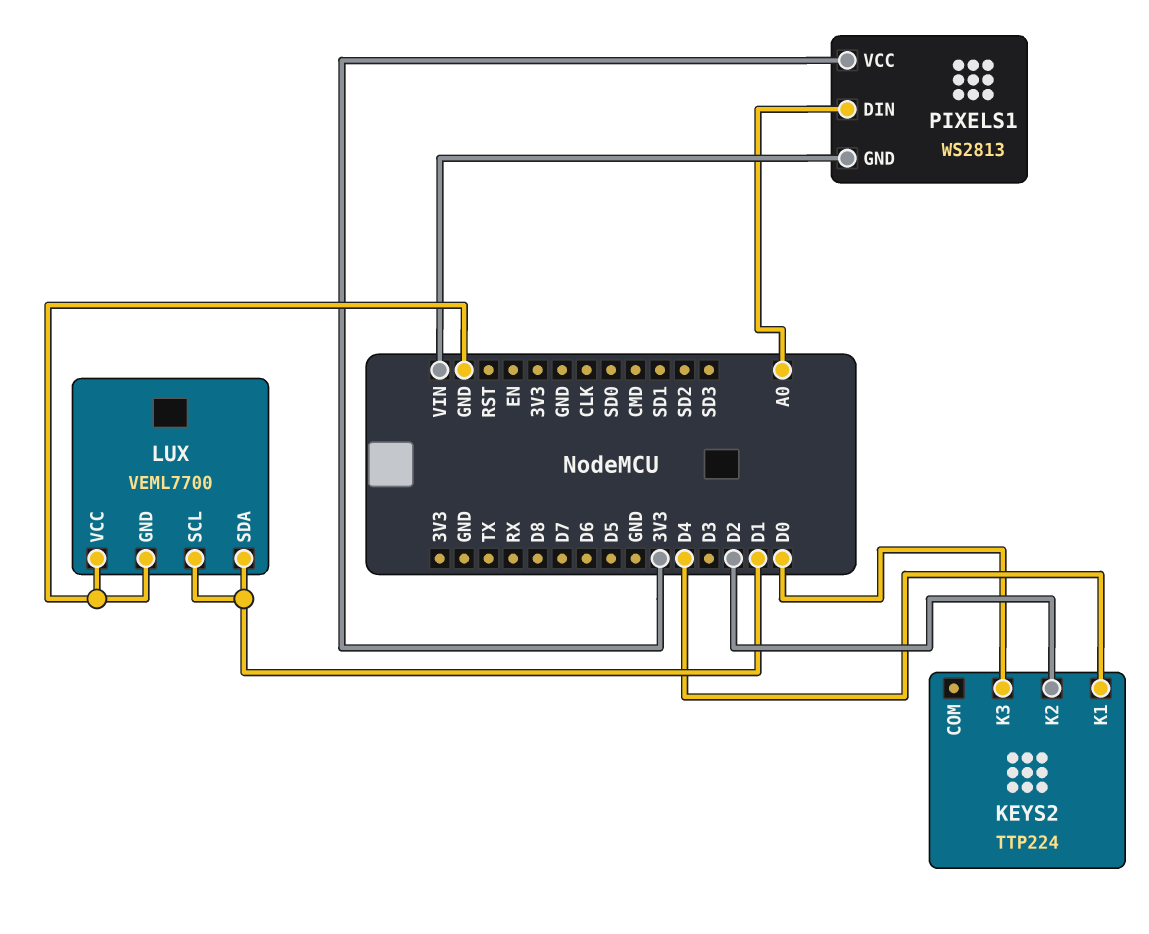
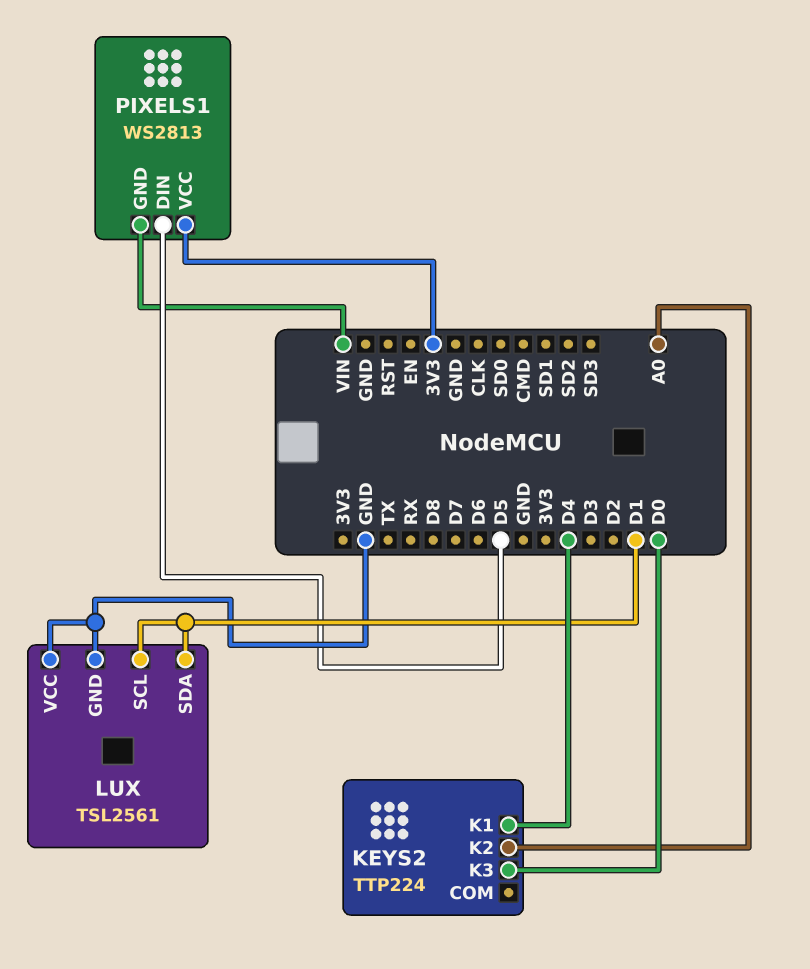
KEYS2 pin K2: D2 -> A0
LUX: VEML7700 -> TSL2561
PIXELS1 pin DIN: A0 -> D5

